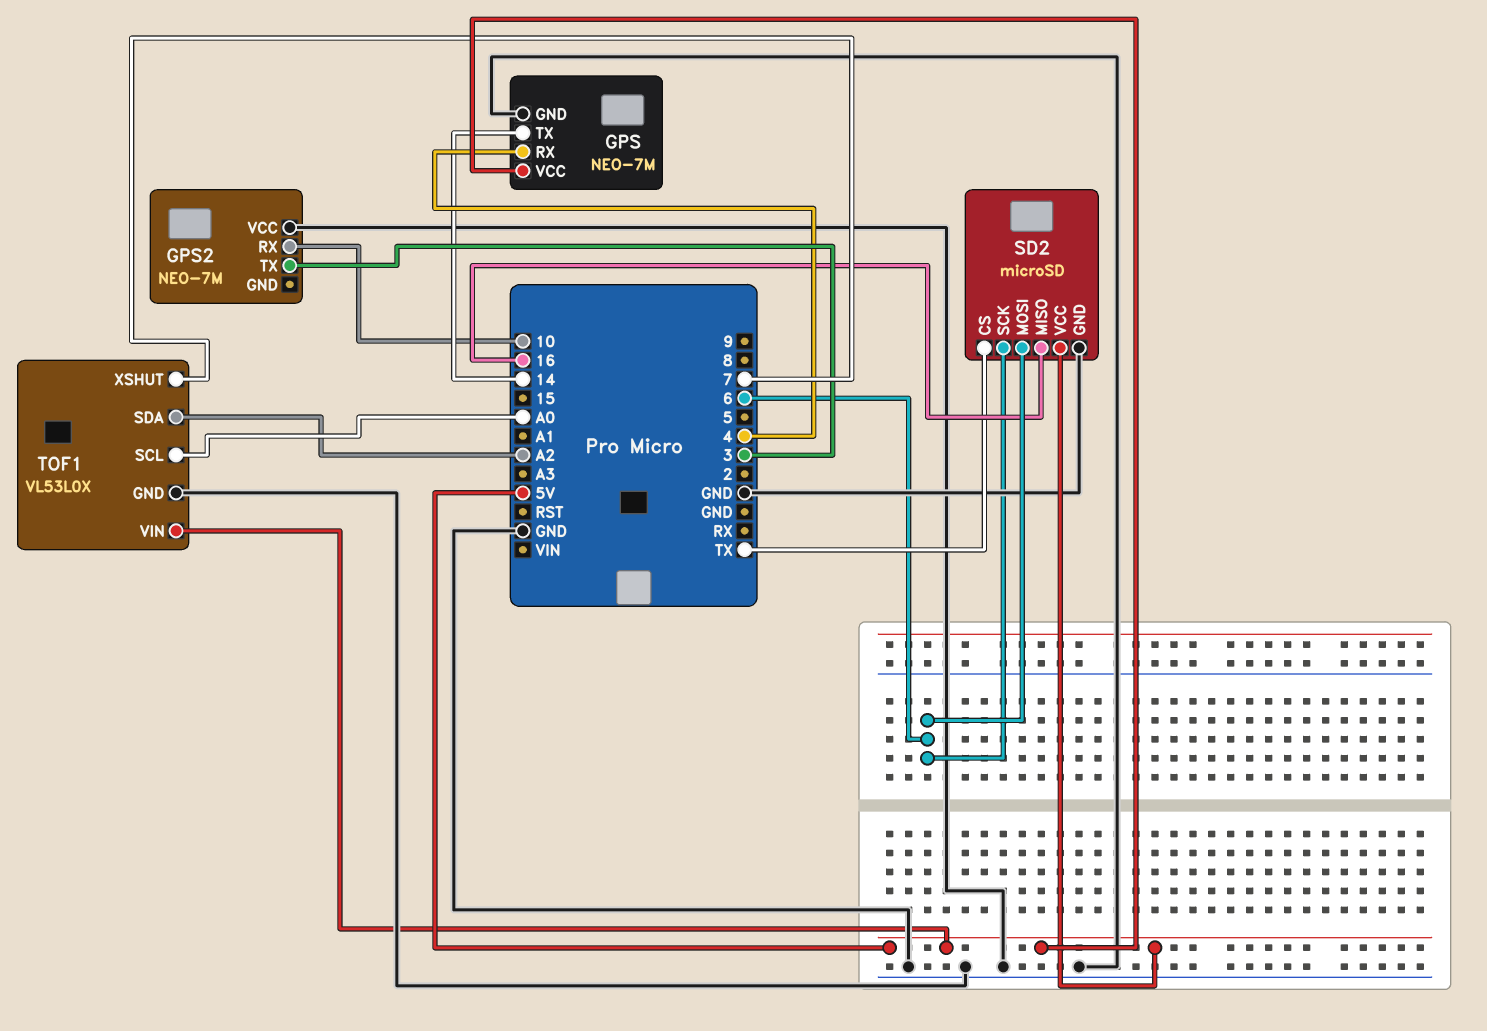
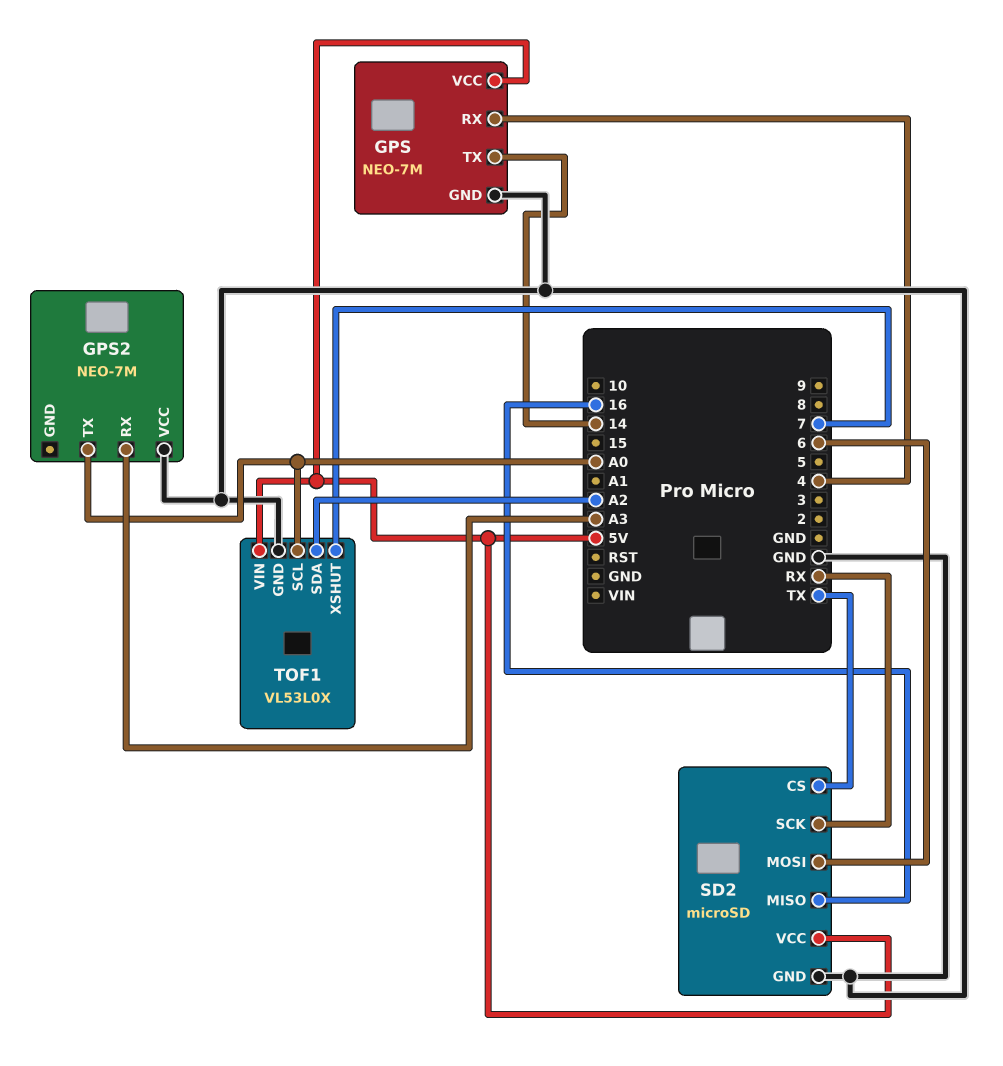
GPS2 pin RX: 10 -> A3
GPS2 pin TX: 3 -> A0
SD2 pin SCK: 6 -> RX

